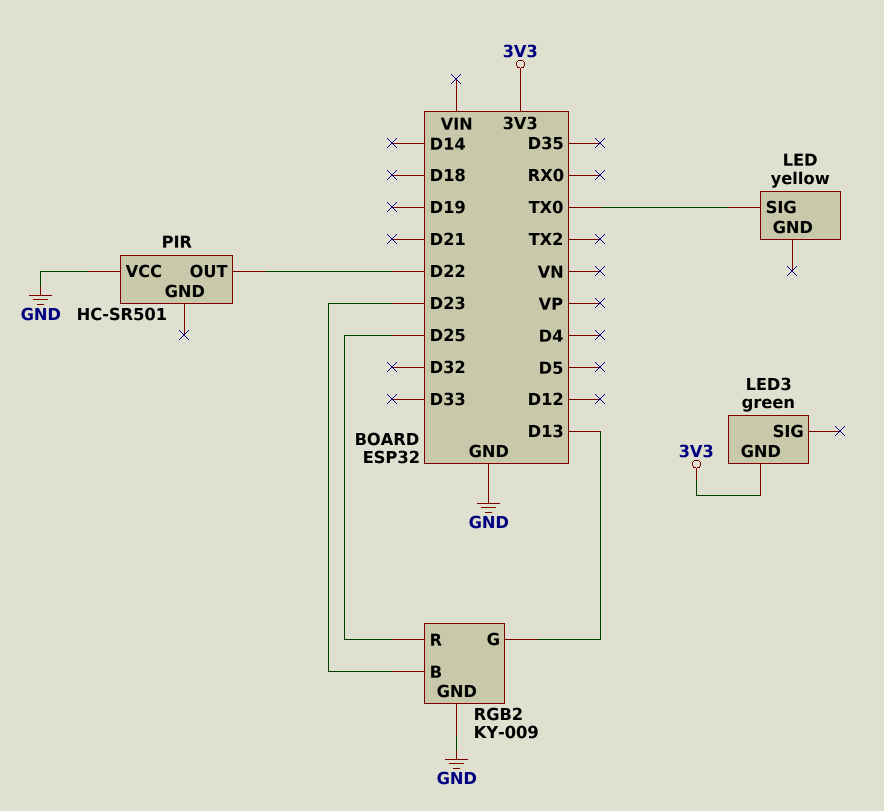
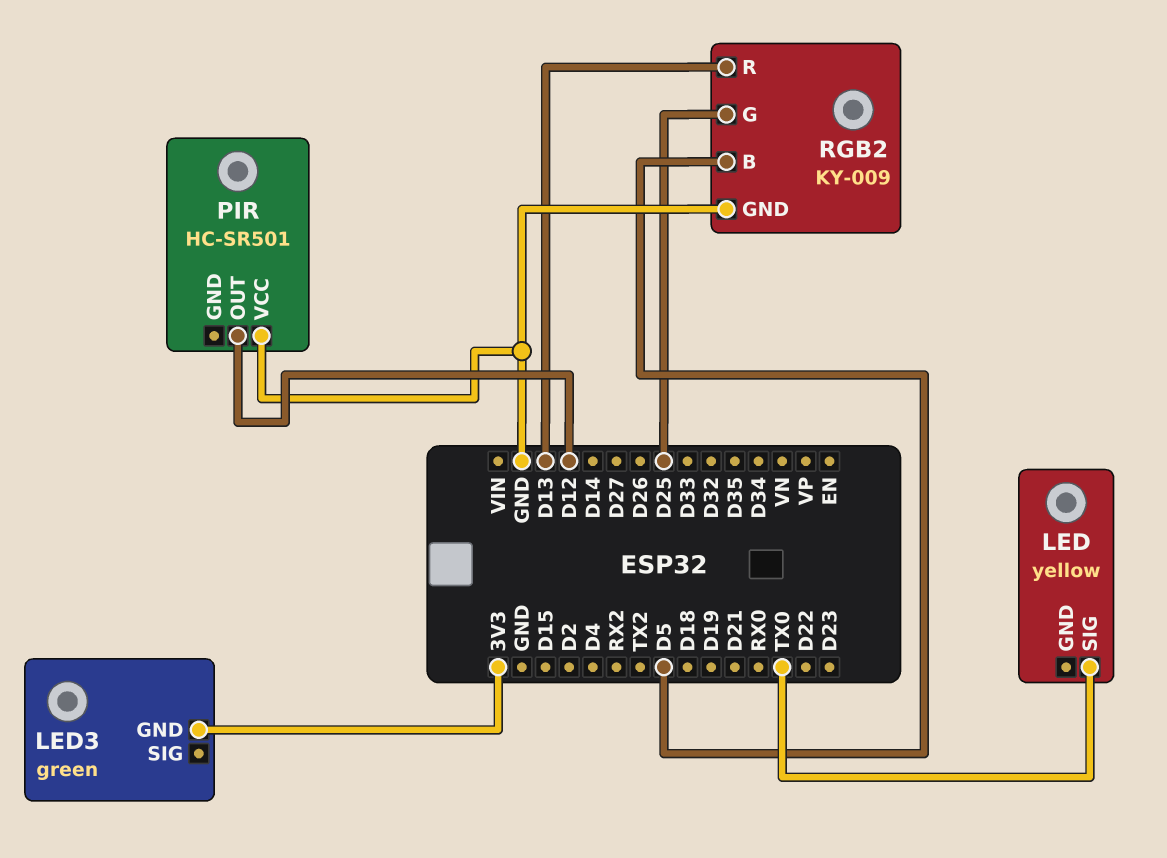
PIR pin OUT: D22 -> D12
RGB2 pin B: D23 -> D5
RGB2 pin G: D13 -> D25
RGB2 pin R: D25 -> D13

